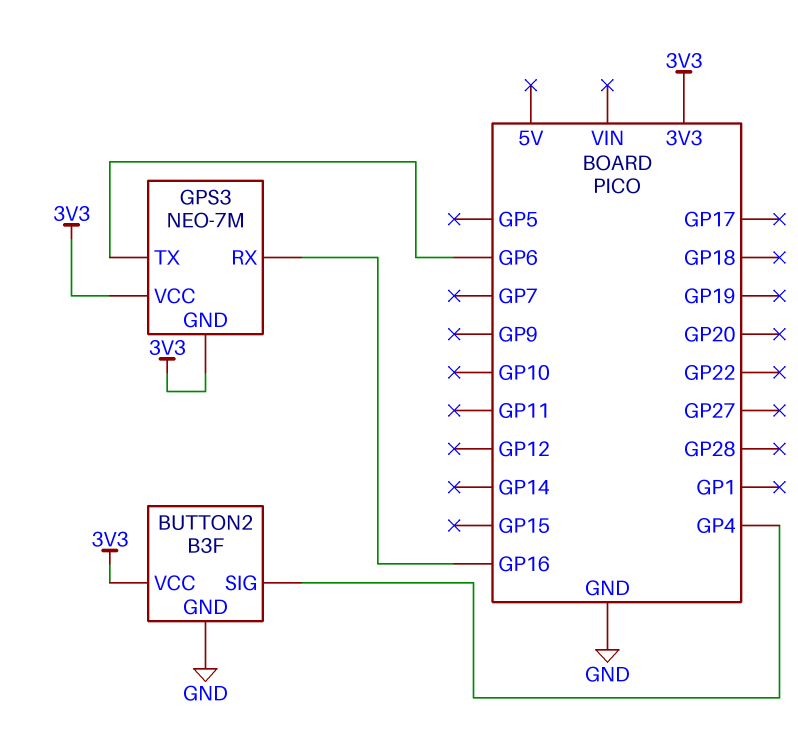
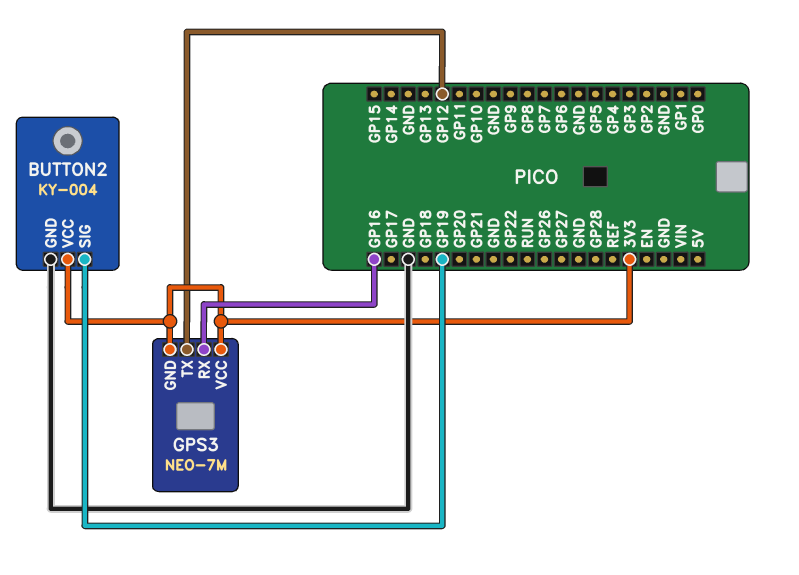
BUTTON2: B3F -> KY-004
BUTTON2 pin SIG: GP4 -> GP19
GPS3 pin TX: GP6 -> GP12

